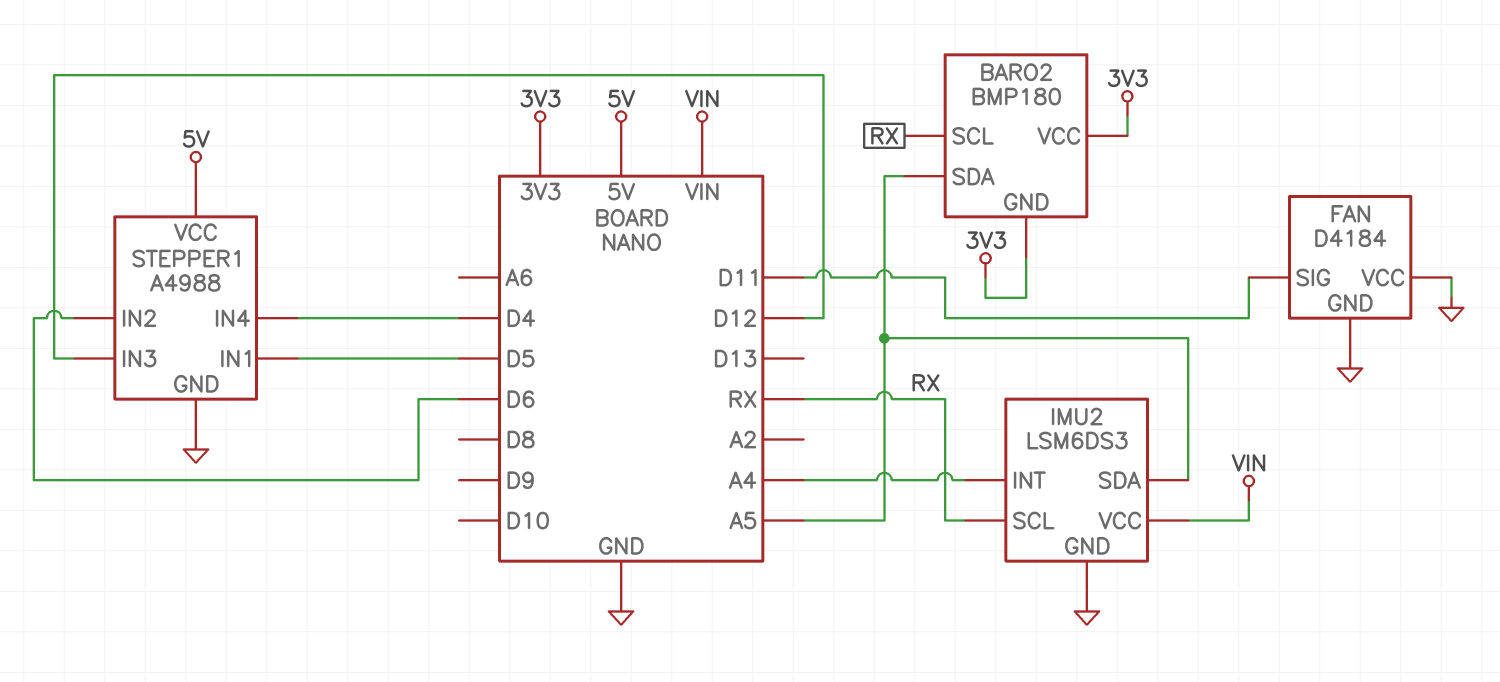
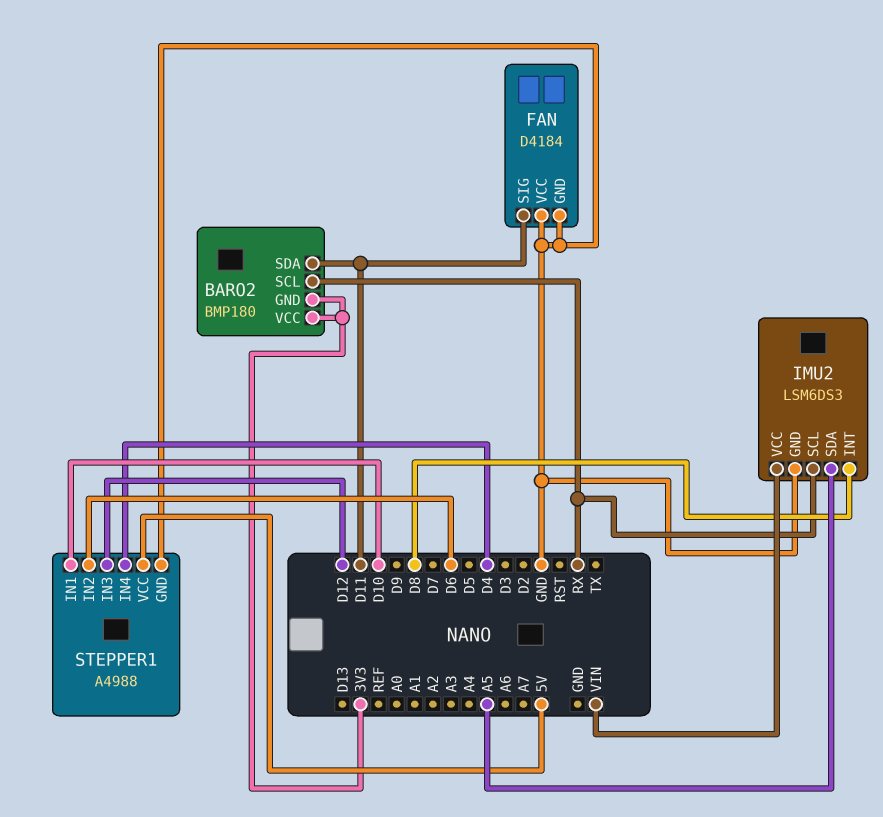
BARO2 pin SDA: A5 -> D11
IMU2 pin INT: A4 -> D8
STEPPER1 pin IN1: D5 -> D10

